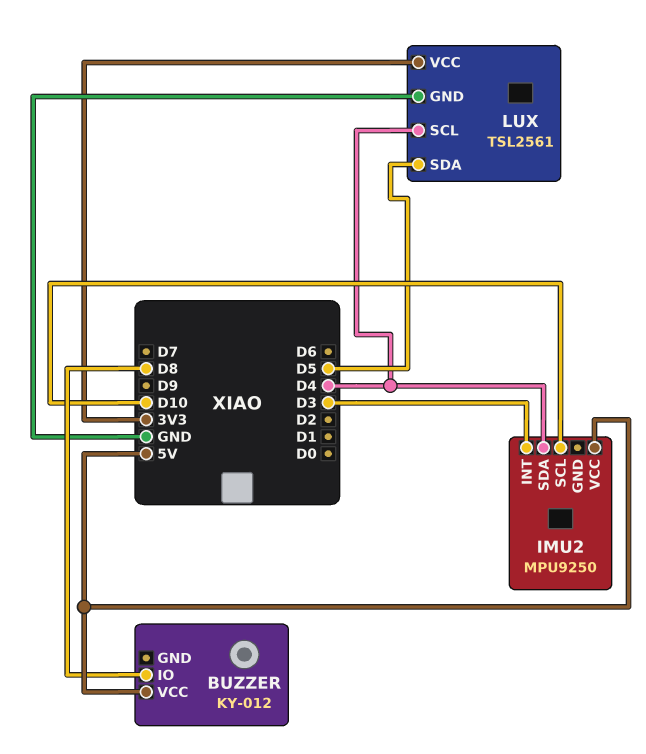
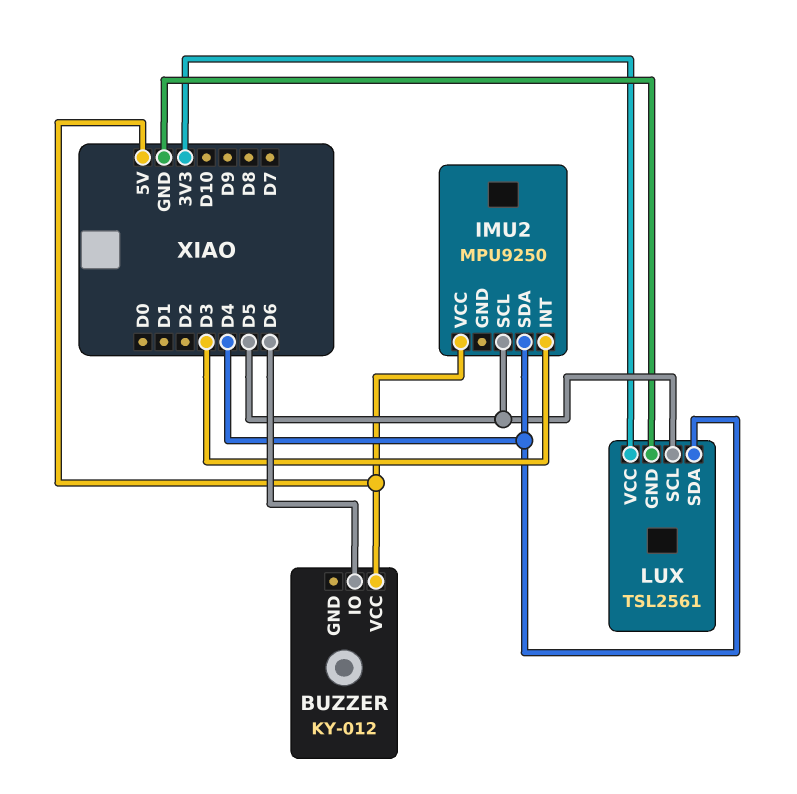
BUZZER pin IO: D8 -> D6
IMU2 pin SCL: D10 -> D5
LUX pin SCL: D4 -> D5
LUX pin SDA: D5 -> D4

